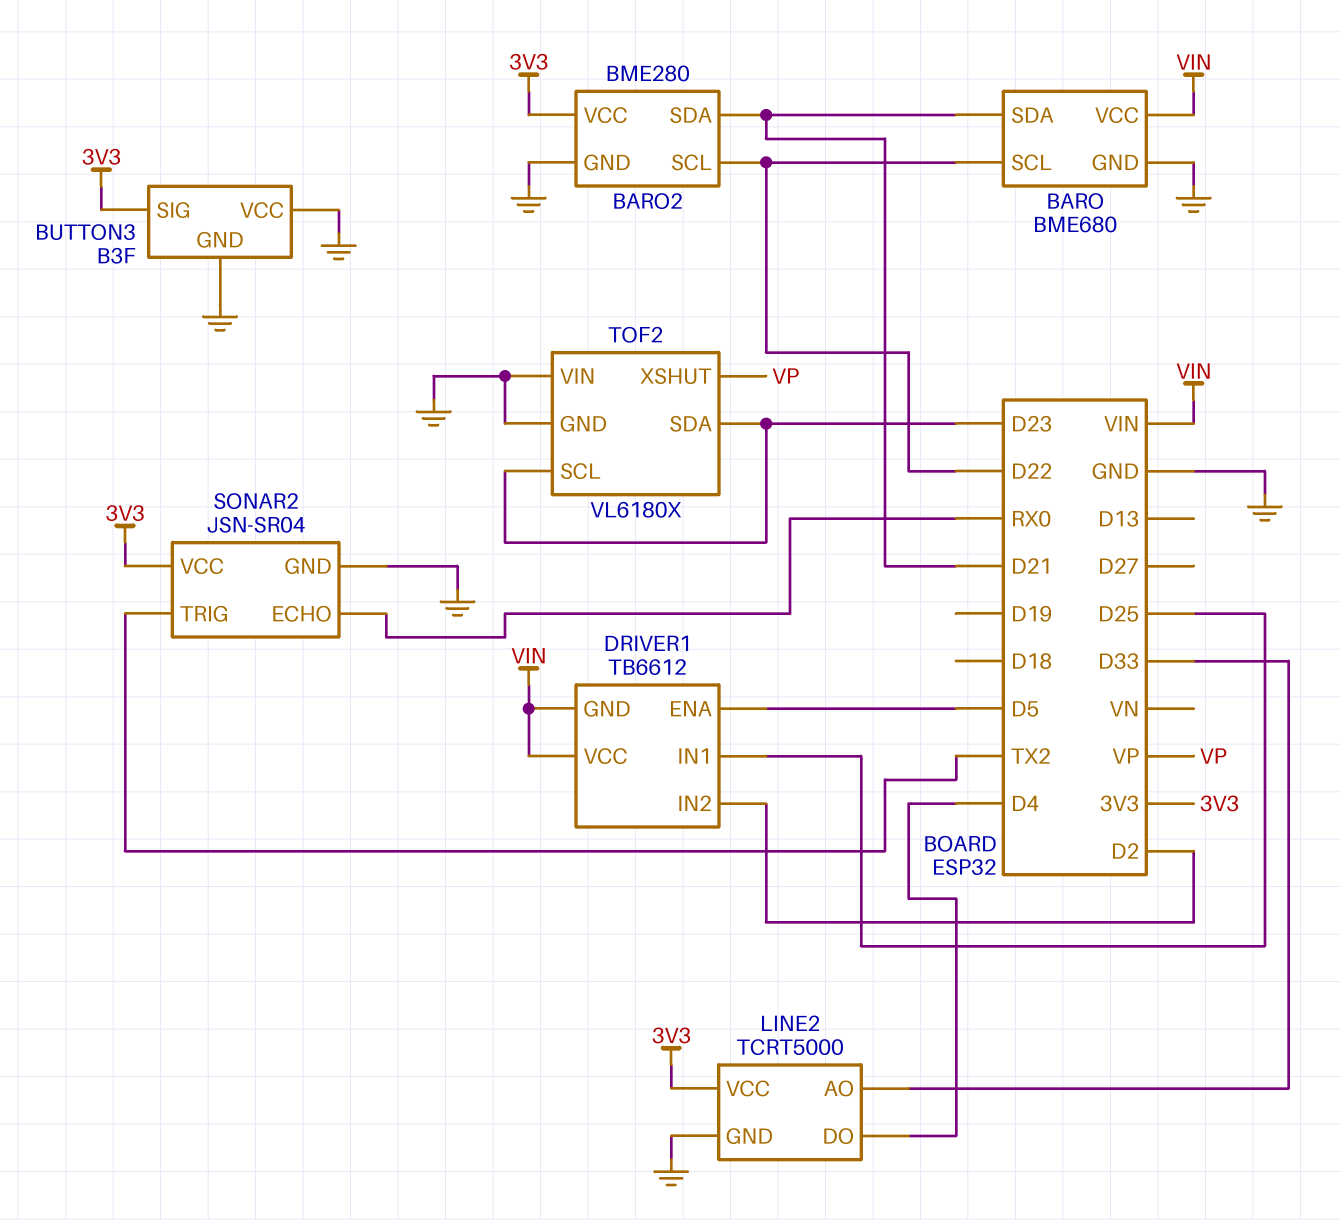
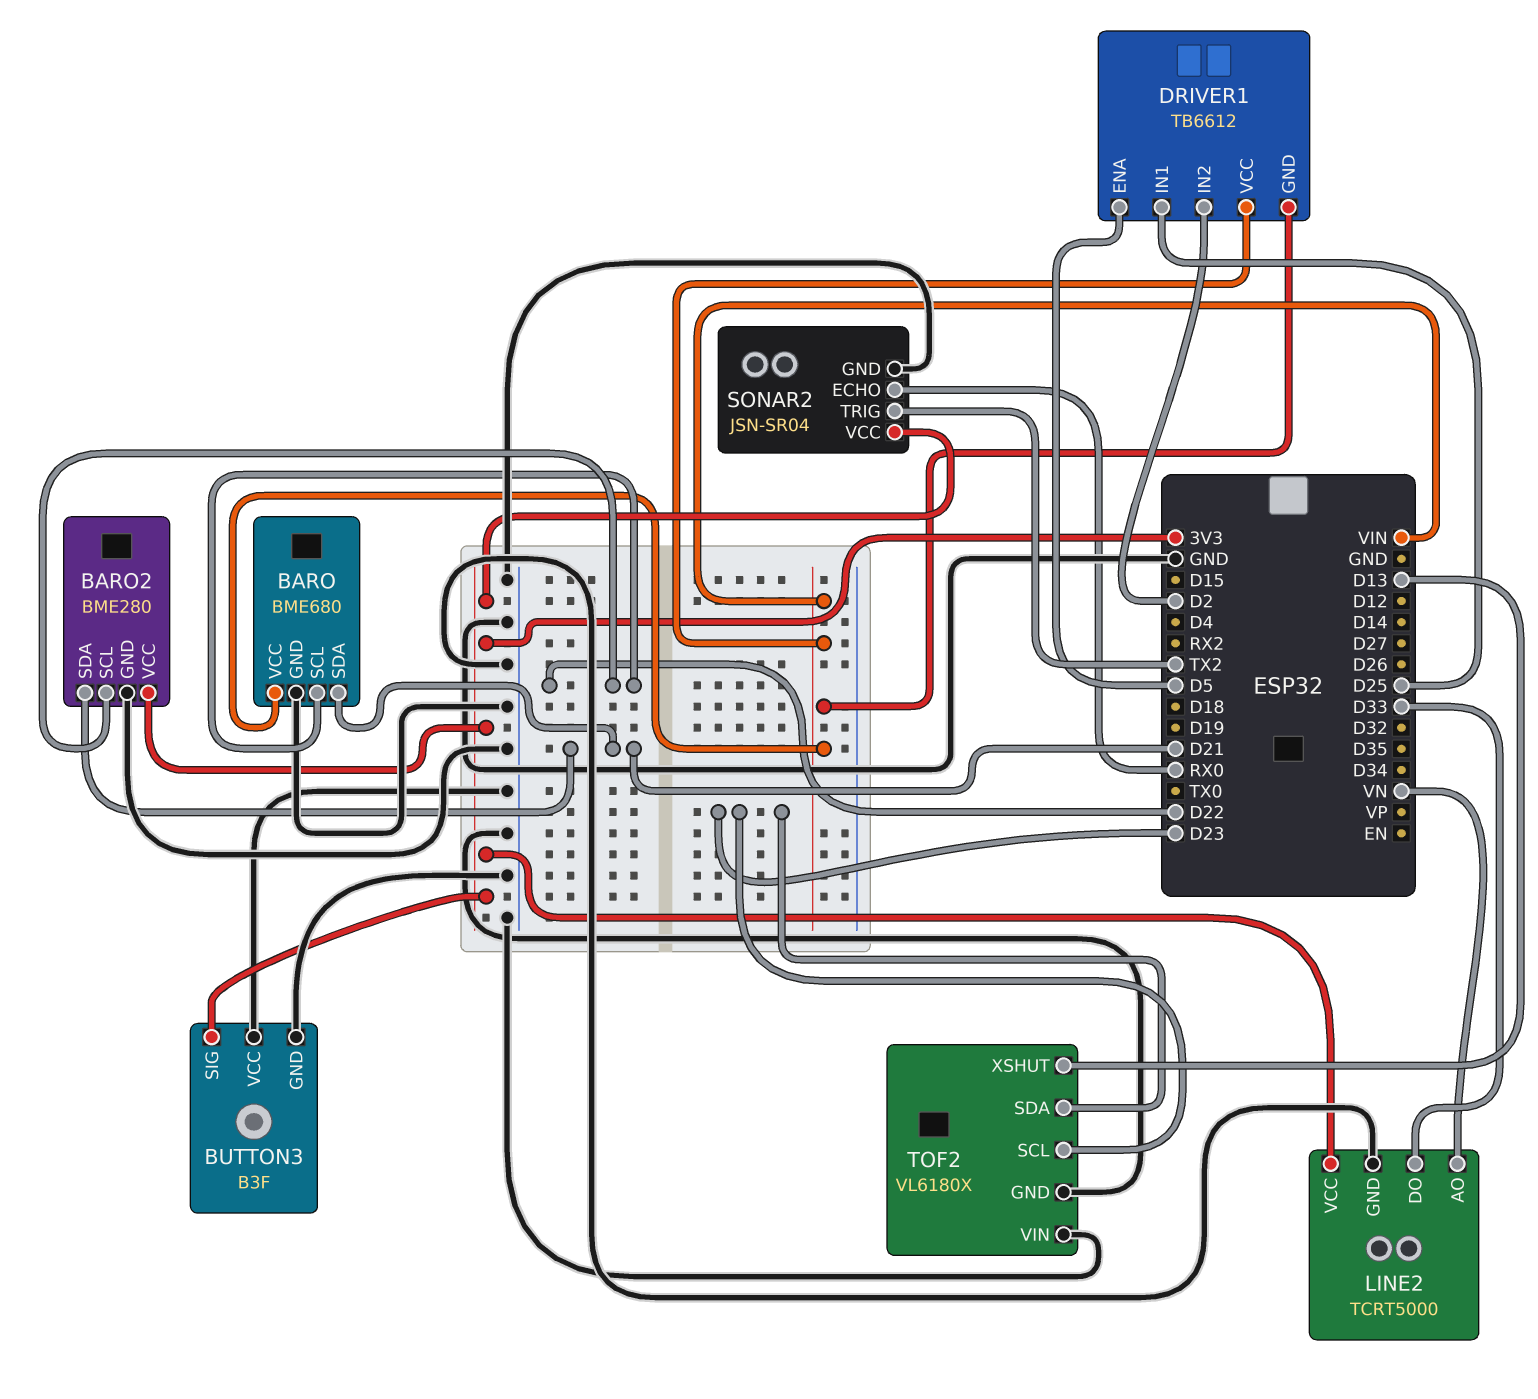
LINE2 pin AO: D33 -> VN
LINE2 pin DO: D4 -> D33
TOF2 pin XSHUT: VP -> D13

